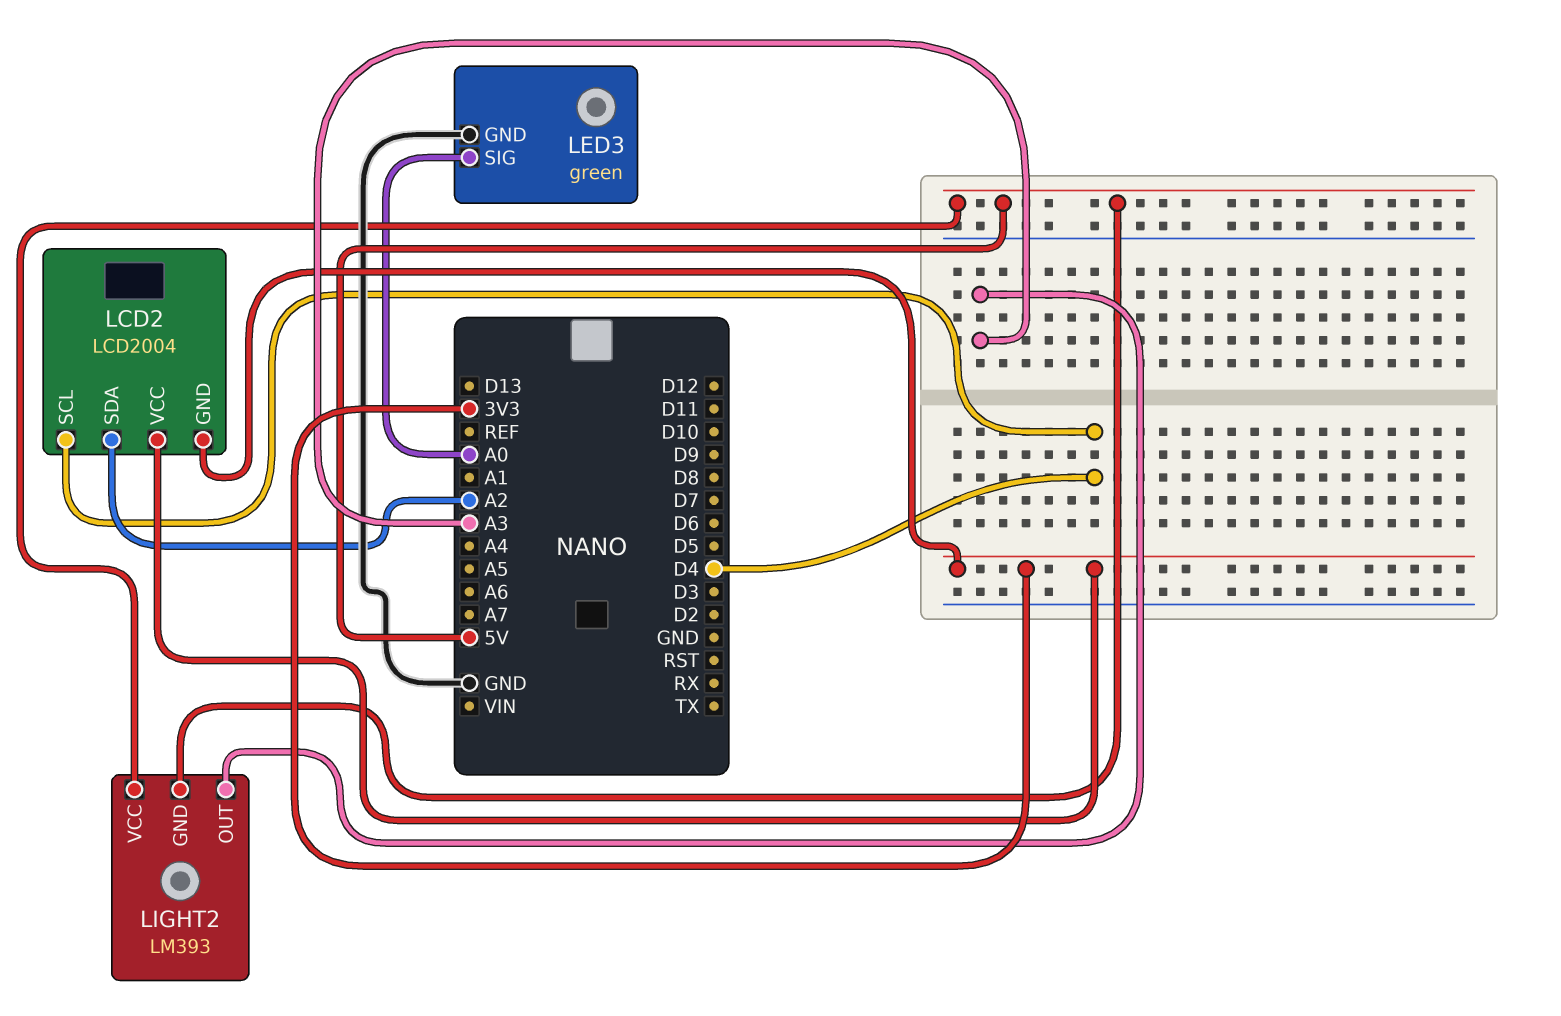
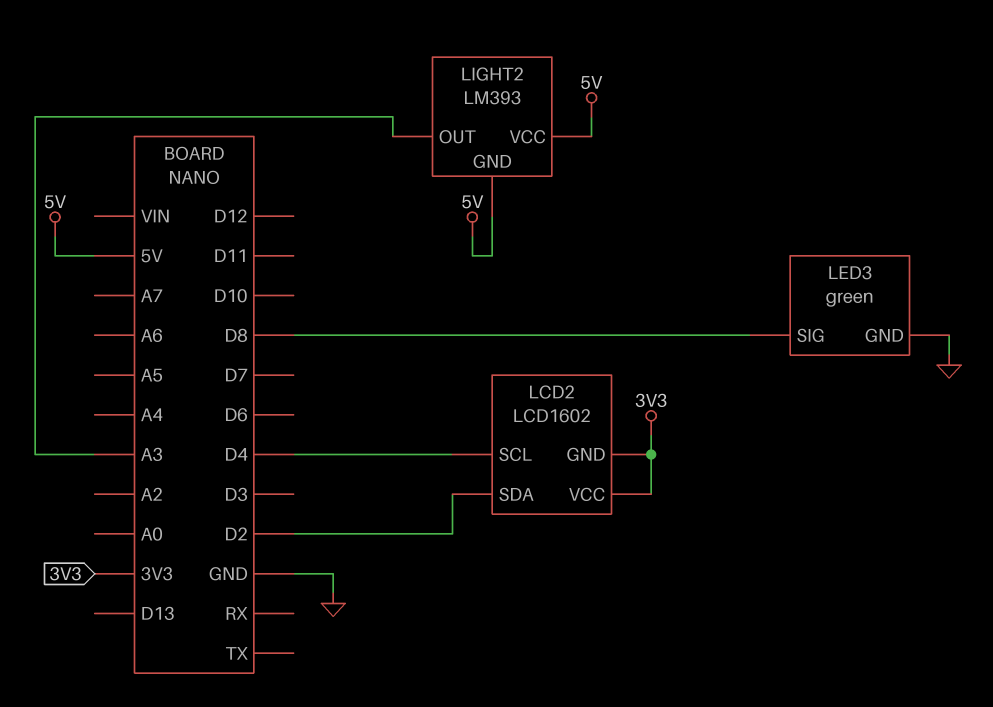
LCD2: LCD2004 -> LCD1602
LCD2 pin SDA: A2 -> D2
LED3 pin SIG: A0 -> D8

